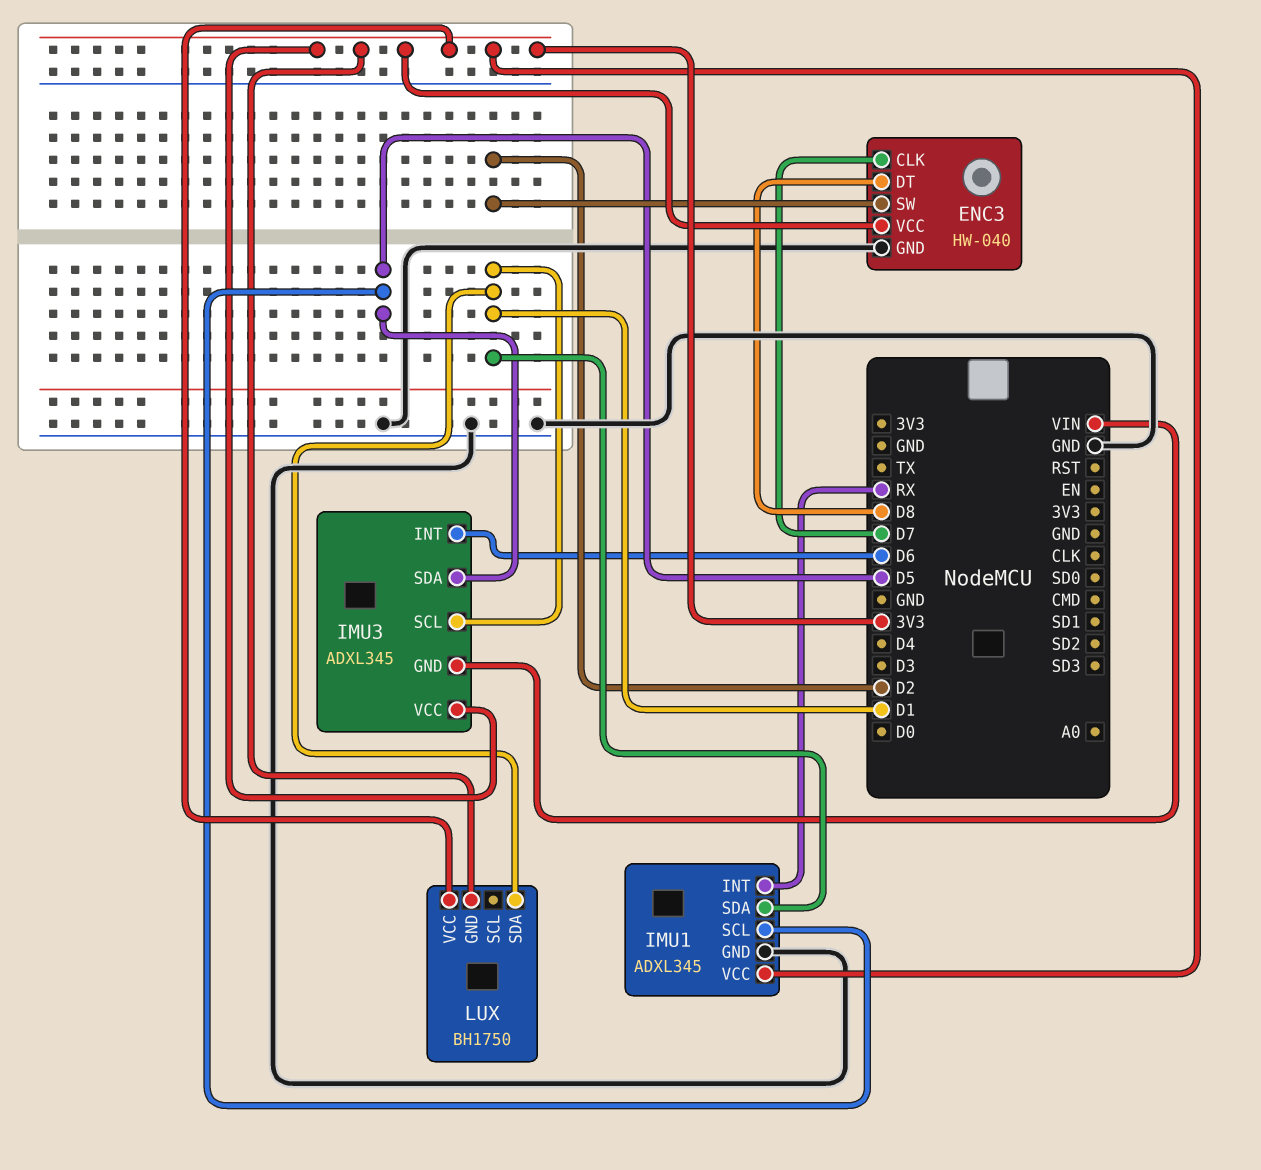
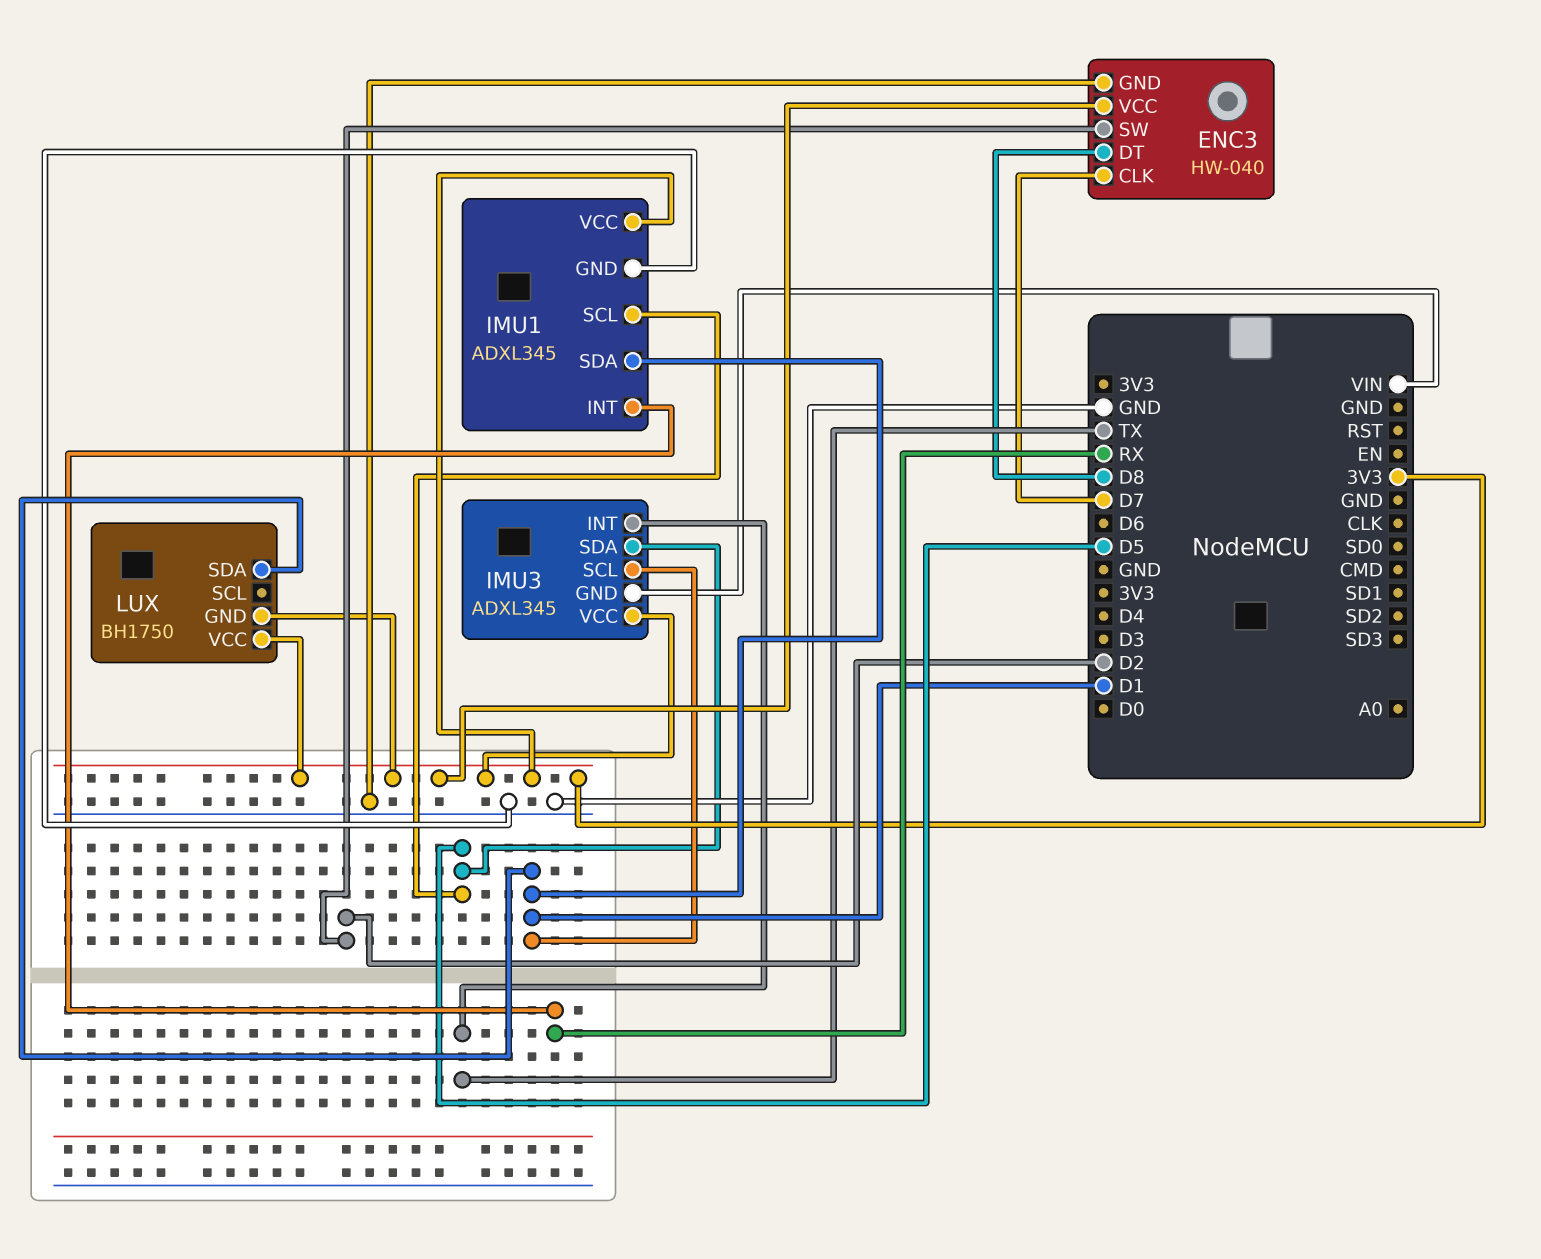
IMU3 pin INT: D6 -> TX

